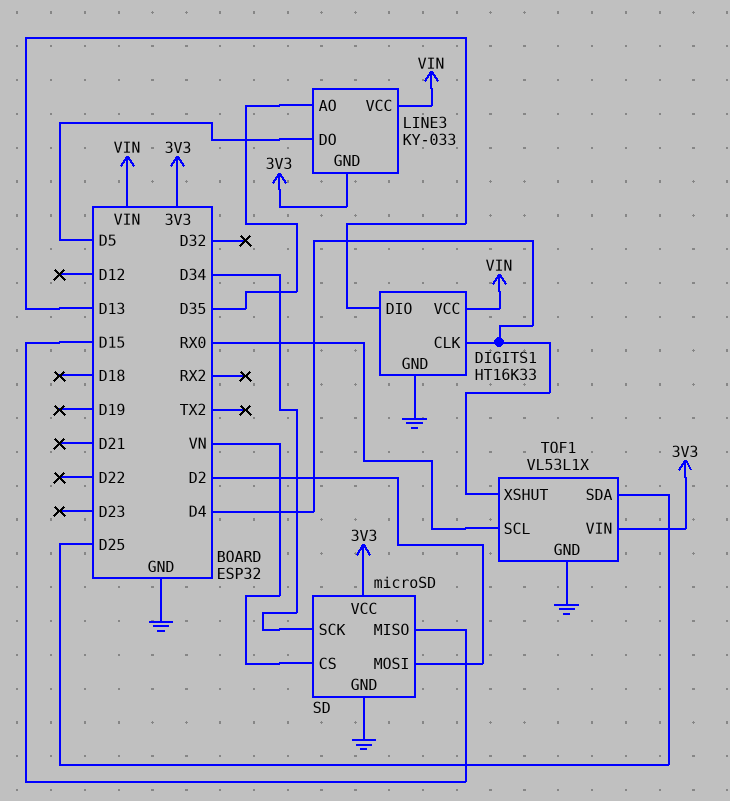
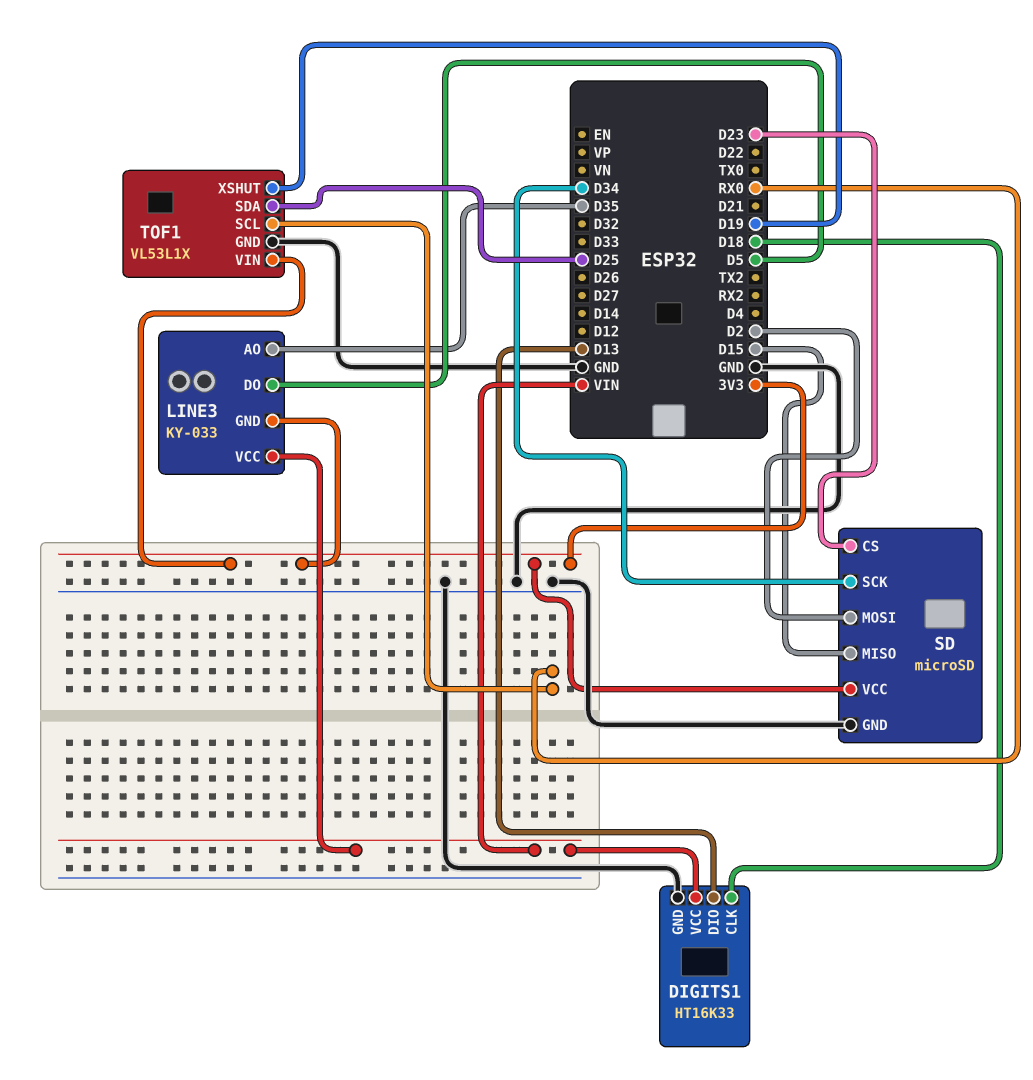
DIGITS1 pin CLK: D4 -> D18
SD pin CS: VN -> D23
TOF1 pin XSHUT: D4 -> D19

